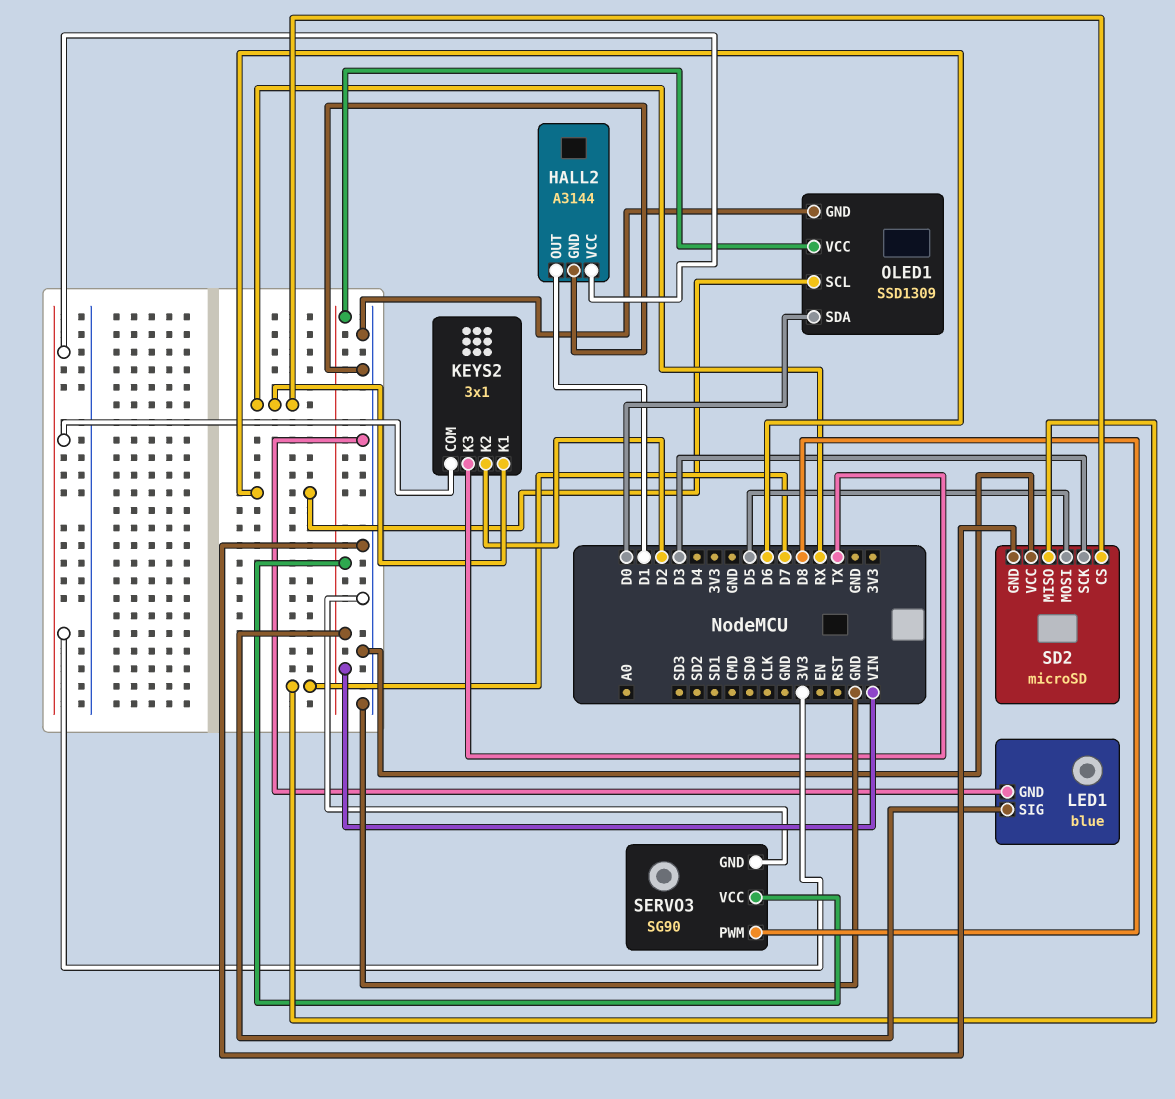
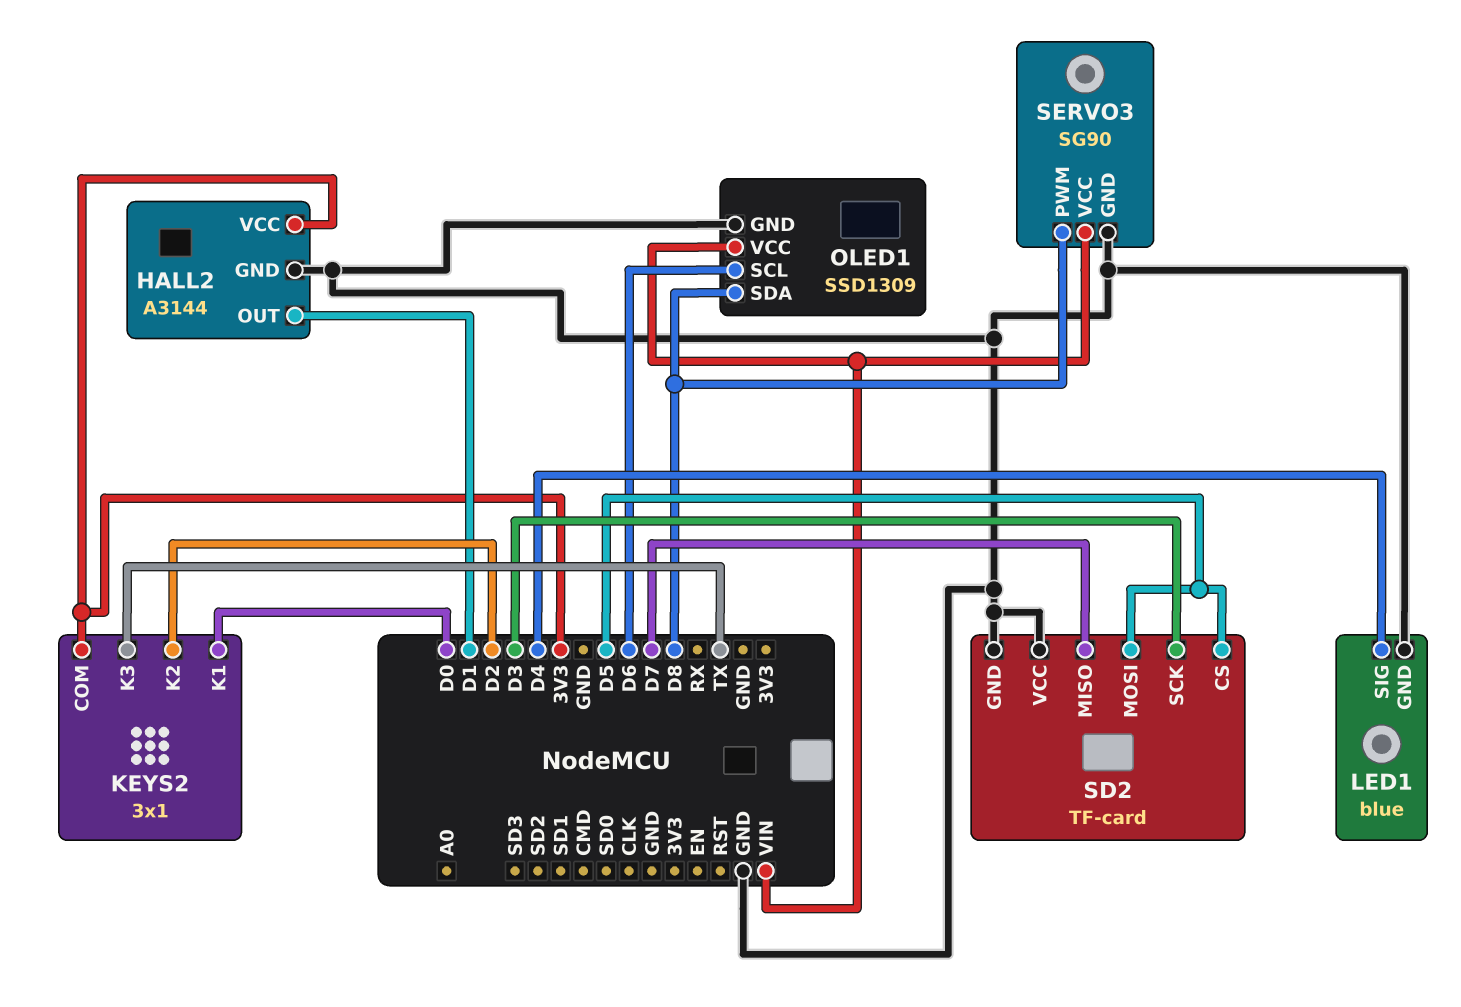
KEYS2 pin K1: RX -> D0
LED1 pin SIG: VIN -> D4
OLED1 pin SDA: D0 -> D8
SD2: microSD -> TF-card
SD2 pin CS: RX -> D5

